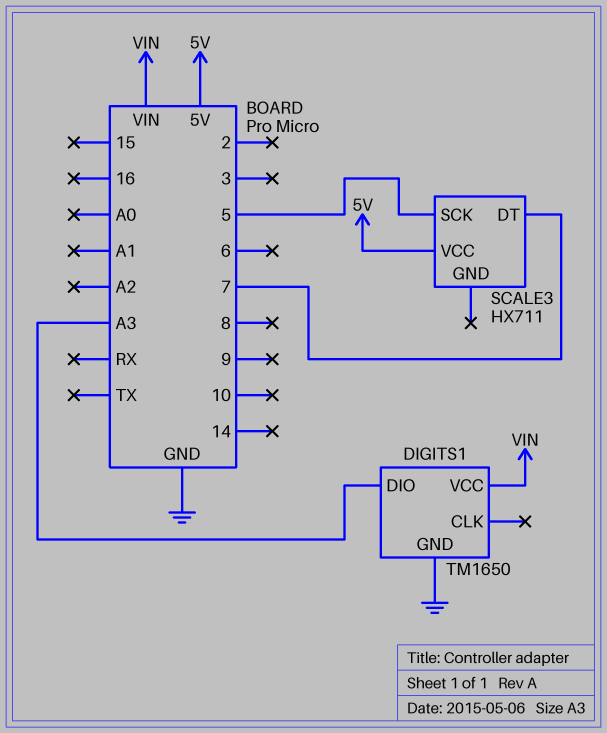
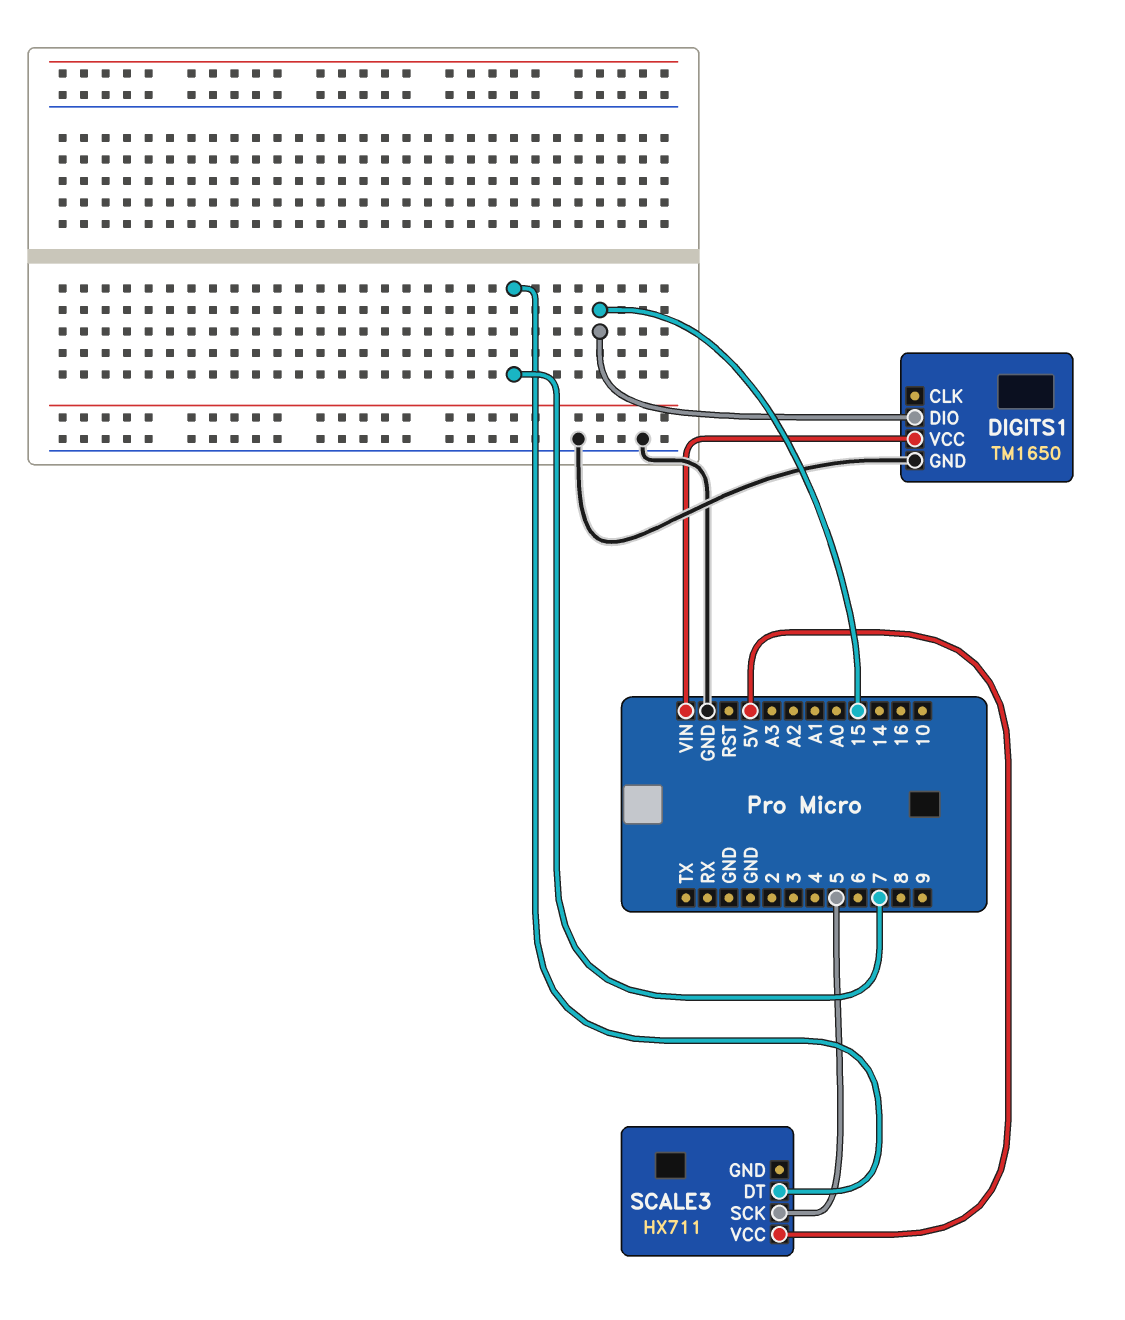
DIGITS1 pin DIO: A3 -> 15

